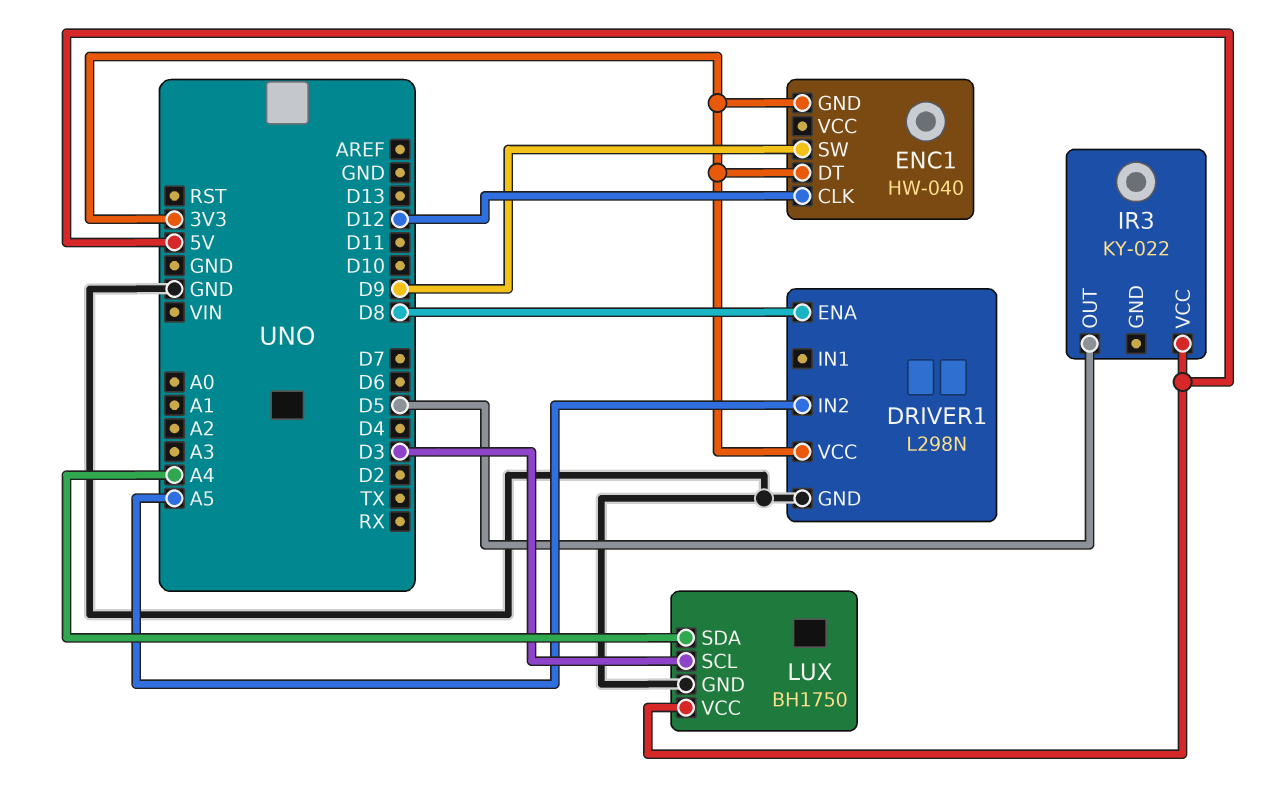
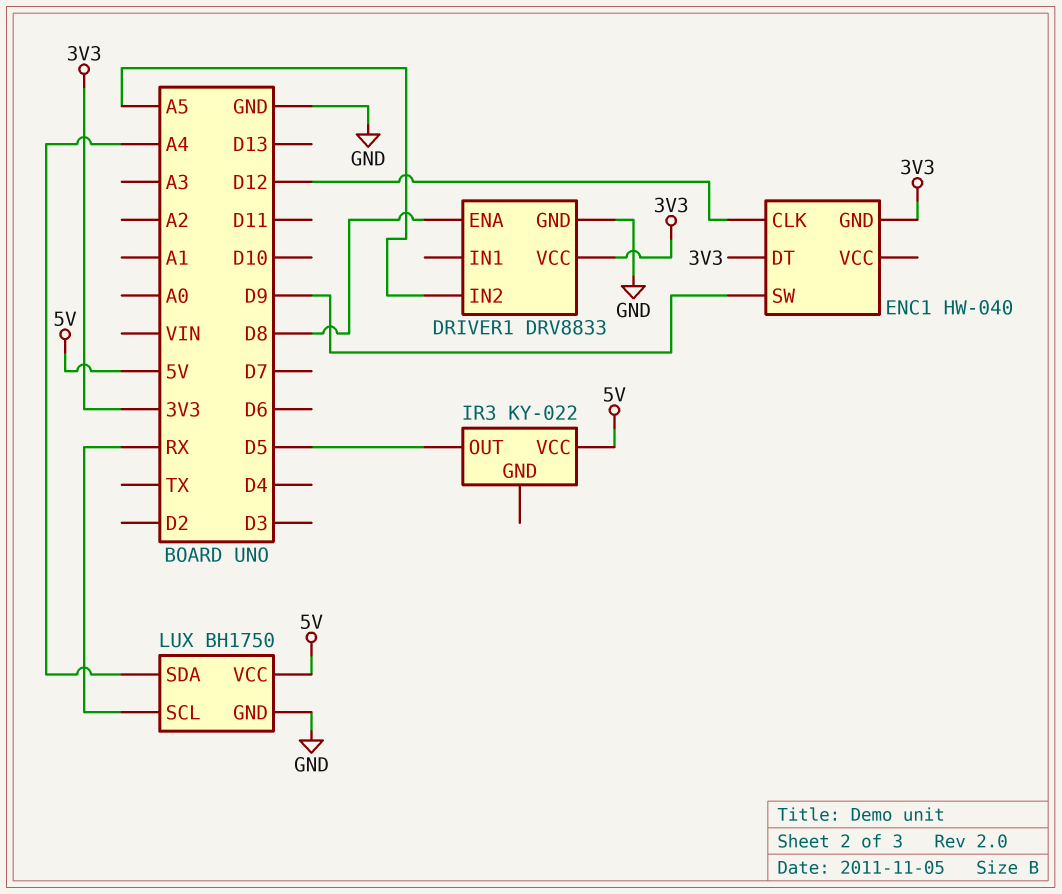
DRIVER1: L298N -> DRV8833
LUX pin SCL: D3 -> RX

